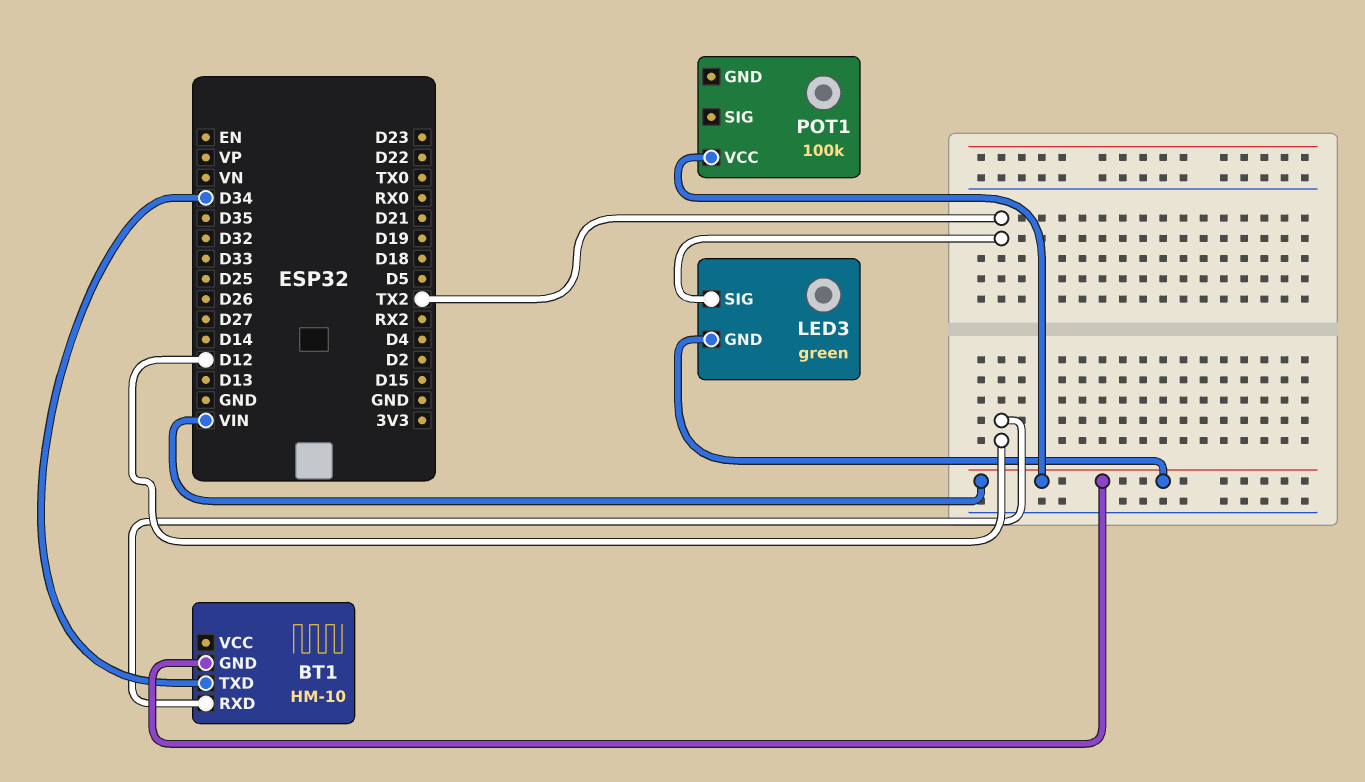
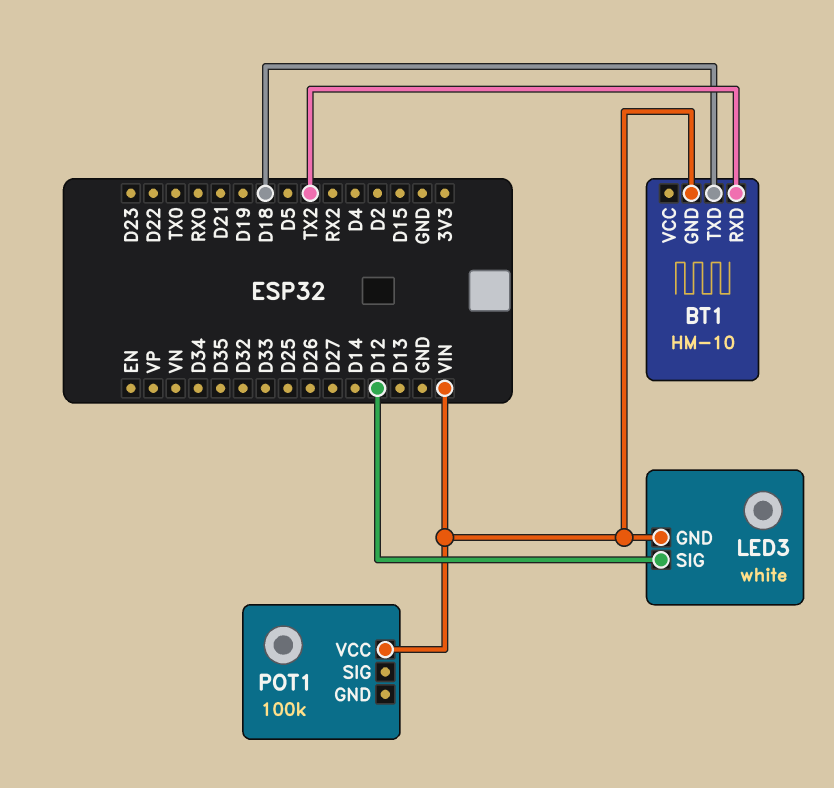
BT1 pin RXD: D12 -> TX2
BT1 pin TXD: D34 -> D18
LED3: green -> white
LED3 pin SIG: TX2 -> D12

